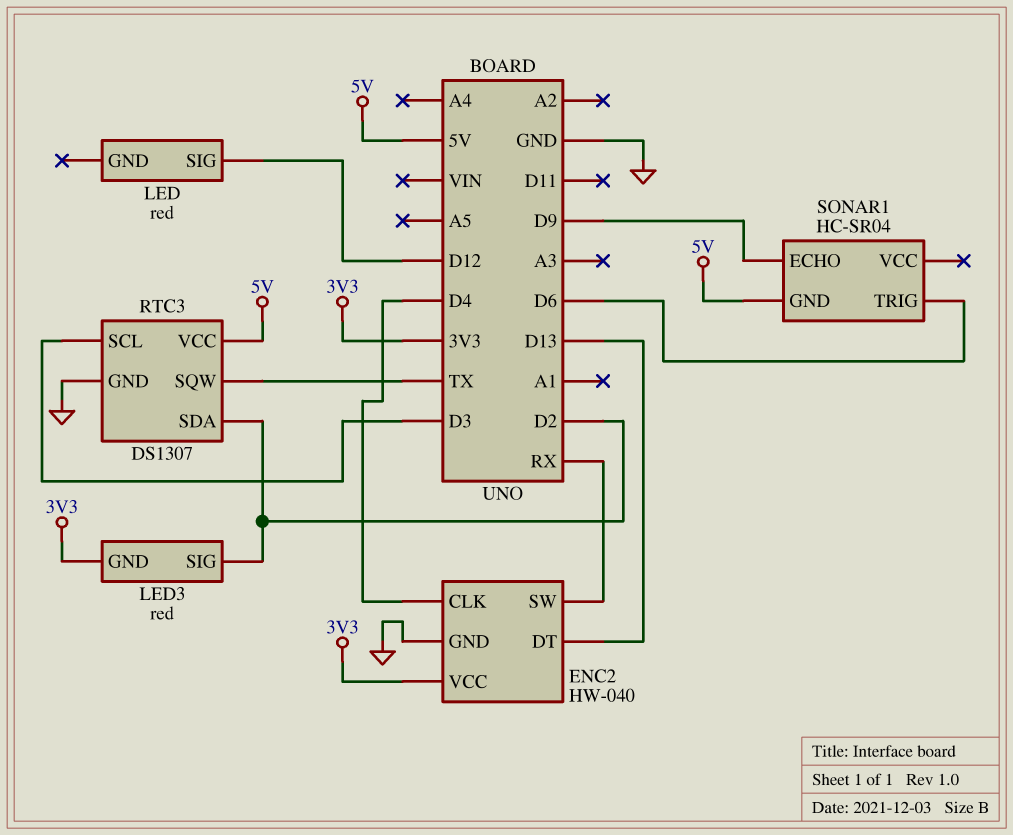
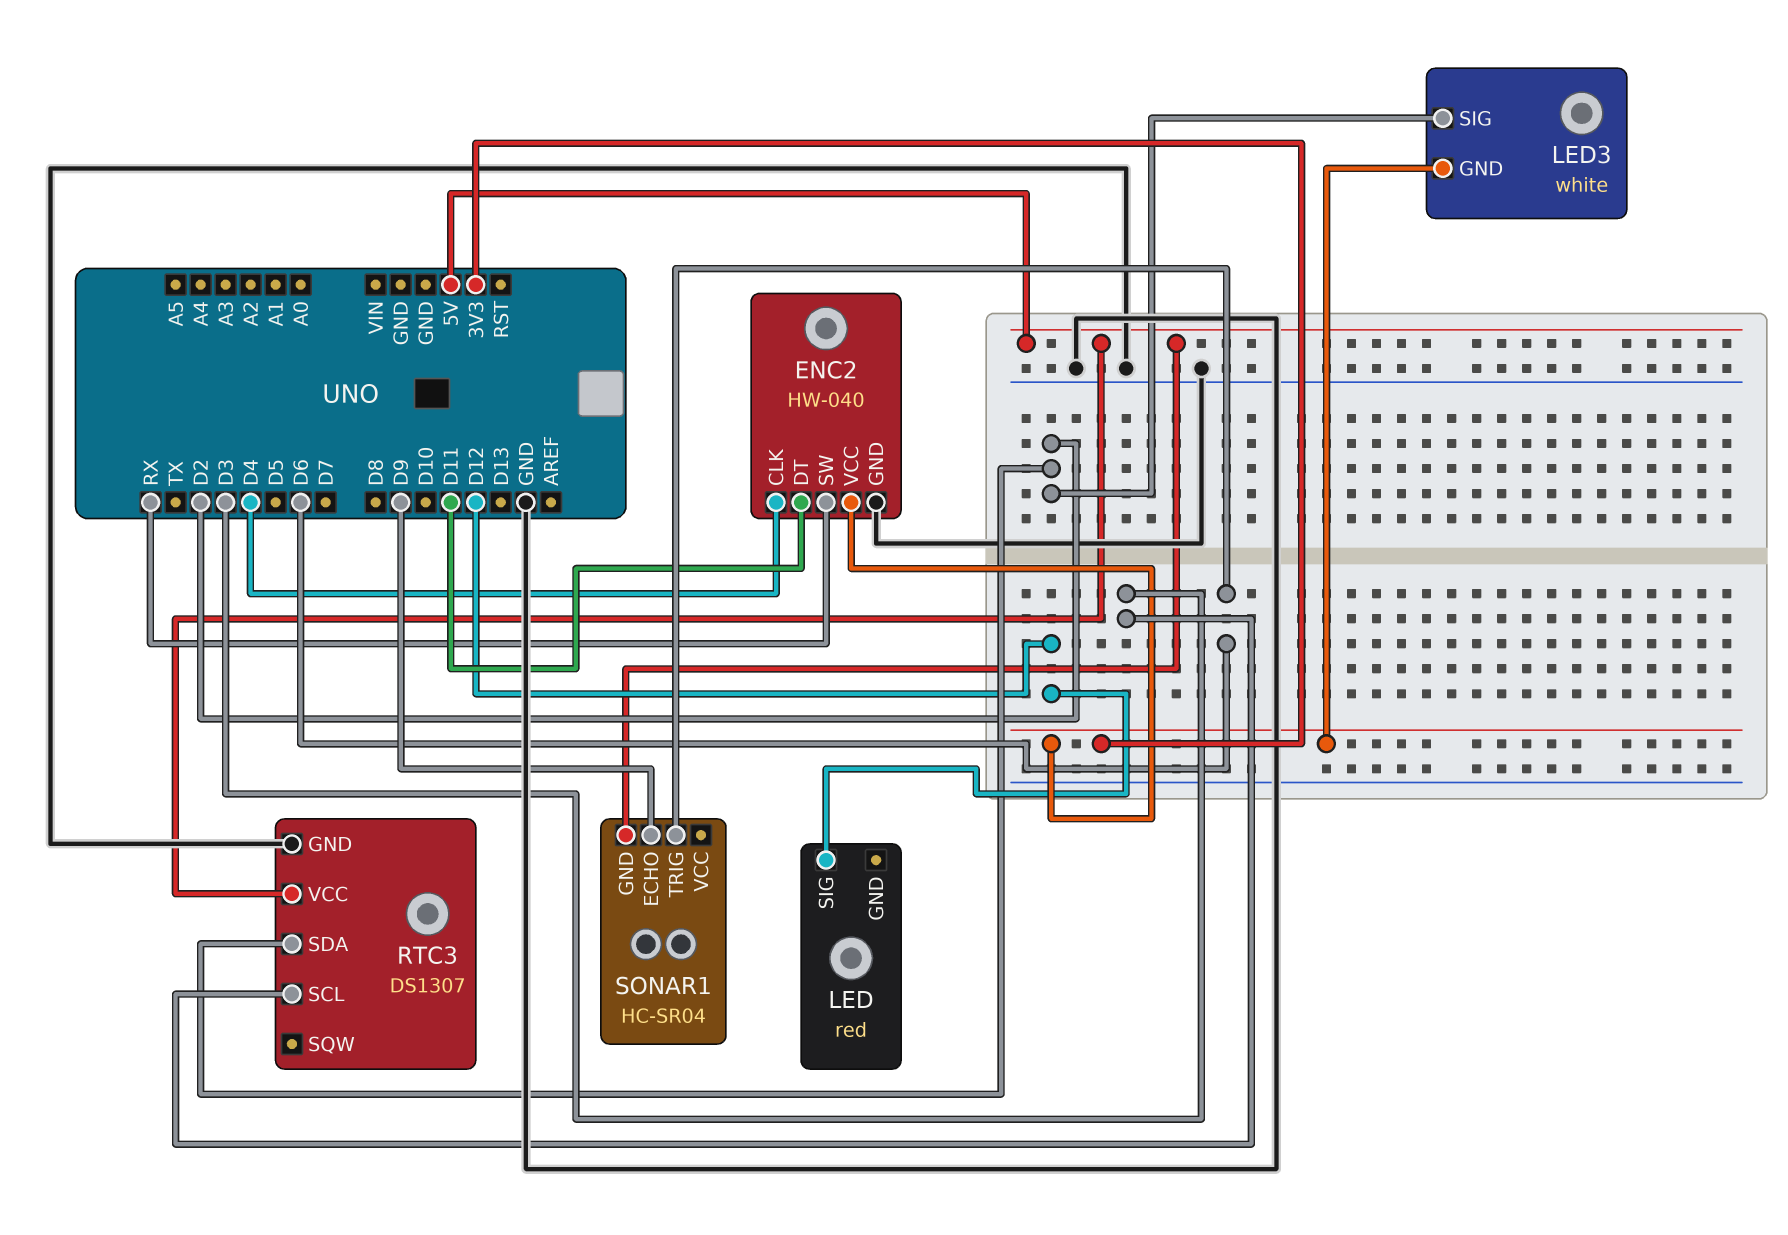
ENC2 pin DT: D13 -> D11
LED3: red -> white
RTC3 pin SQW: TX -> none

